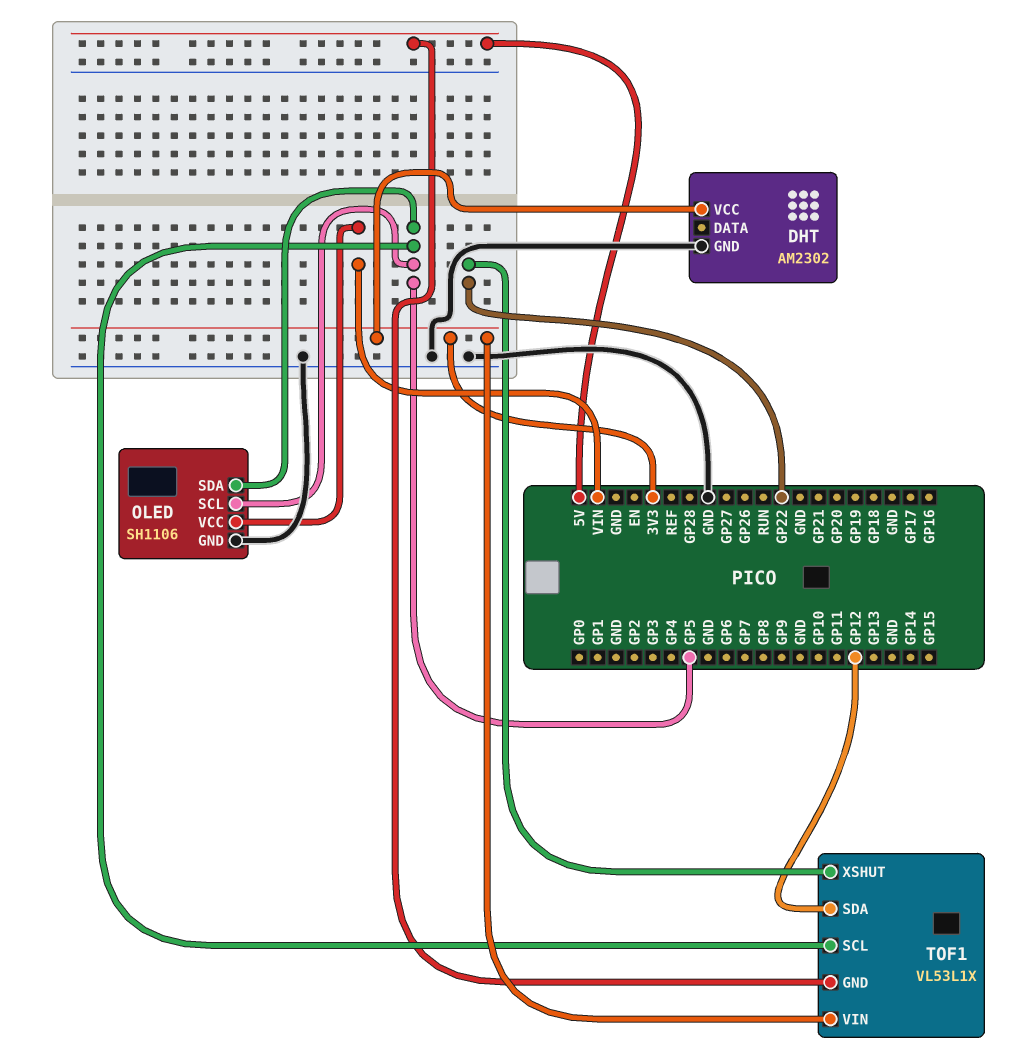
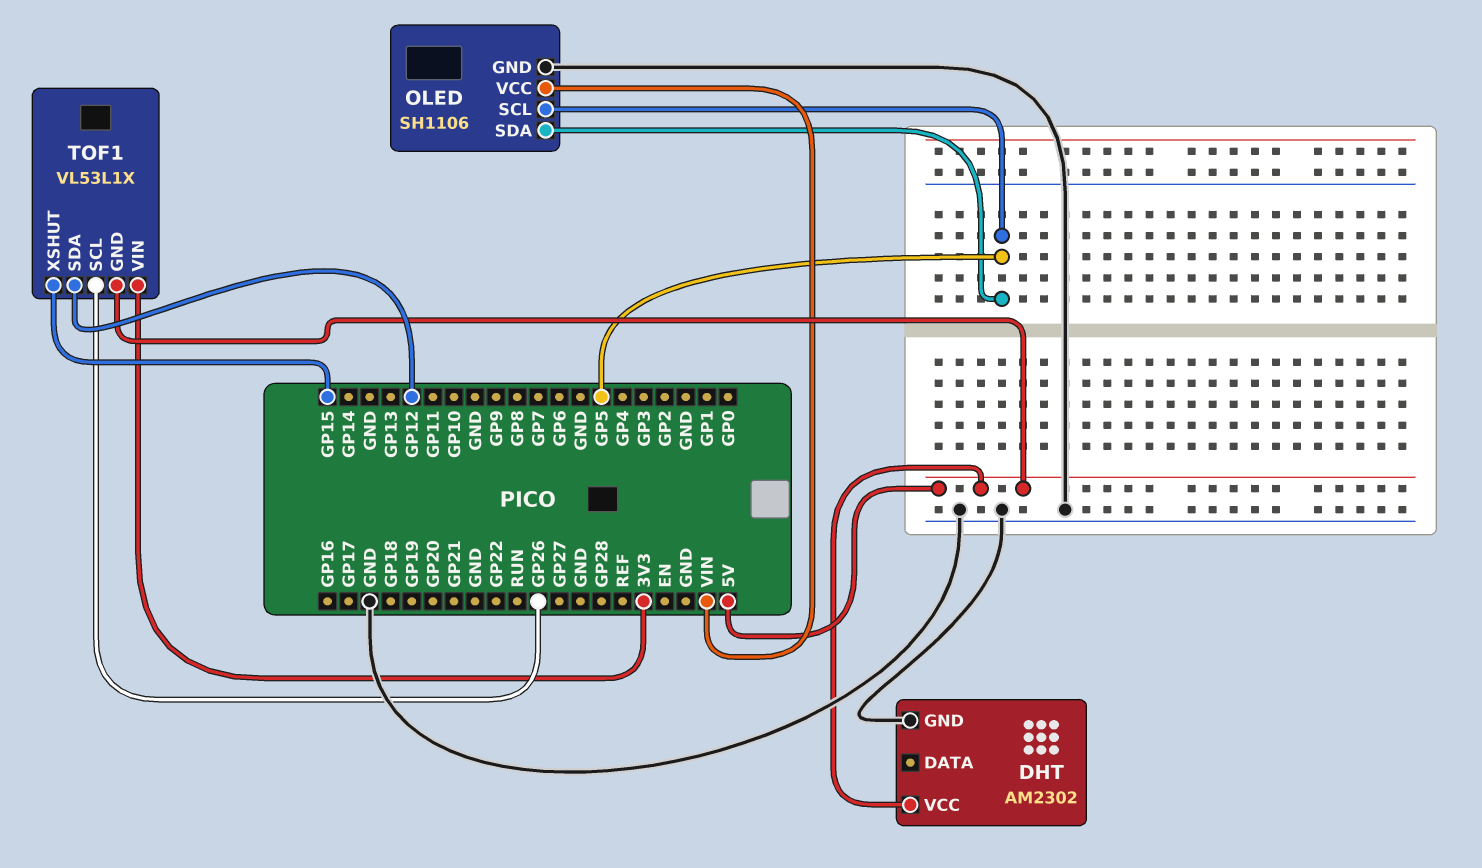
DHT pin VCC: 3V3 -> 5V
TOF1 pin SCL: GP5 -> GP26
TOF1 pin XSHUT: GP22 -> GP15

